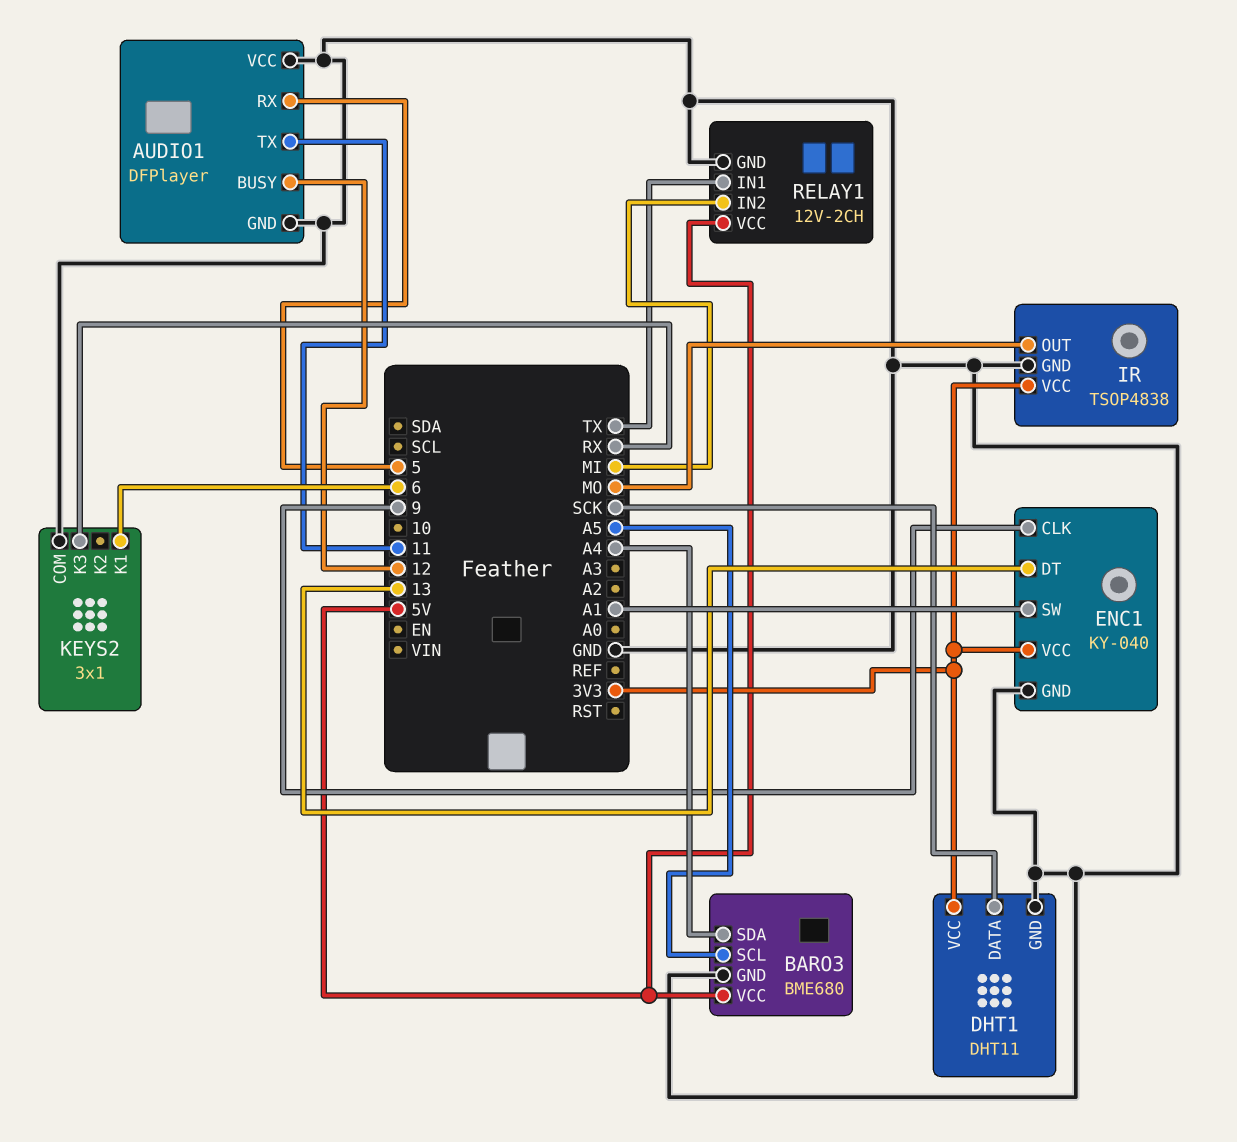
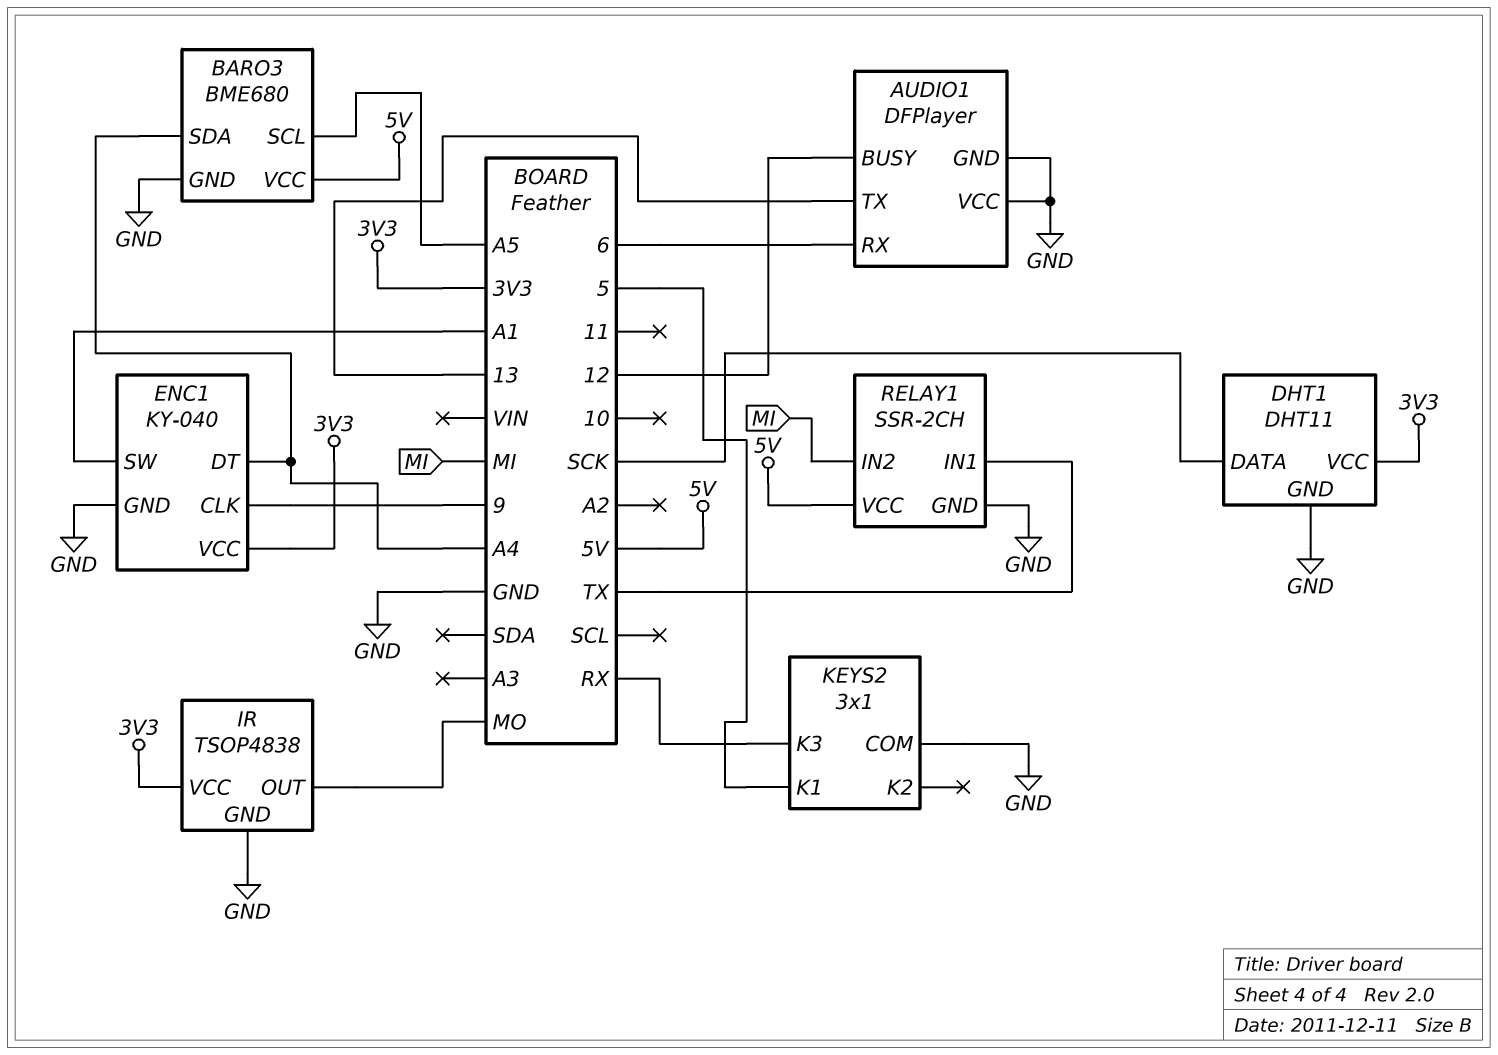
AUDIO1 pin RX: 5 -> 6
AUDIO1 pin TX: 11 -> 13
ENC1 pin DT: 13 -> A4
KEYS2 pin K1: 6 -> 5
RELAY1: 12V-2CH -> SSR-2CH

